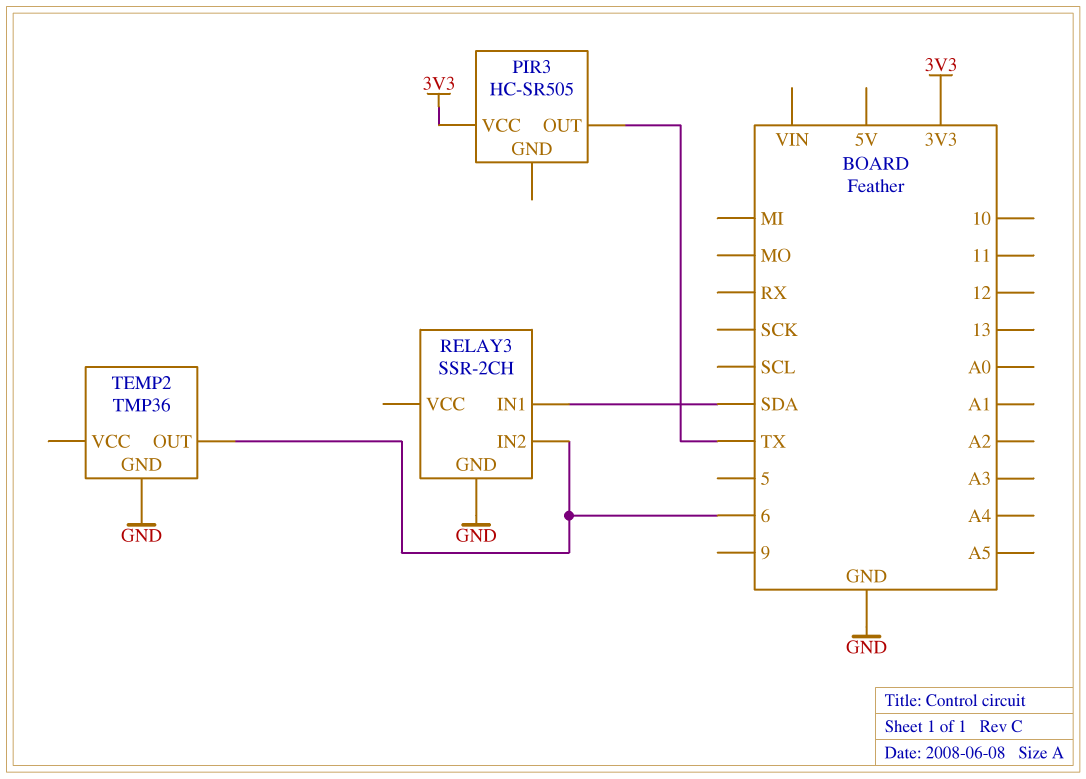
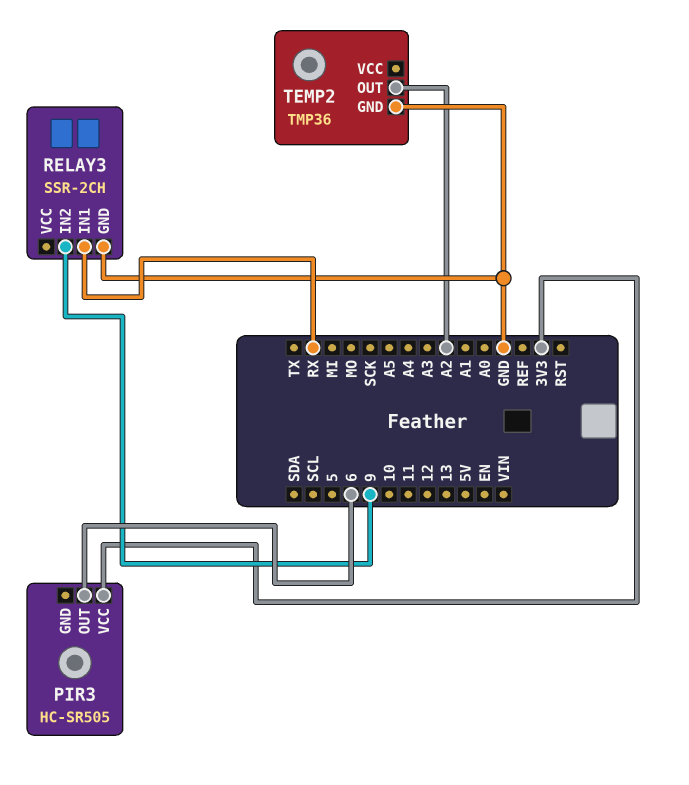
PIR3 pin OUT: TX -> 6
RELAY3 pin IN1: SDA -> RX
RELAY3 pin IN2: 6 -> 9
TEMP2 pin OUT: 6 -> A2

